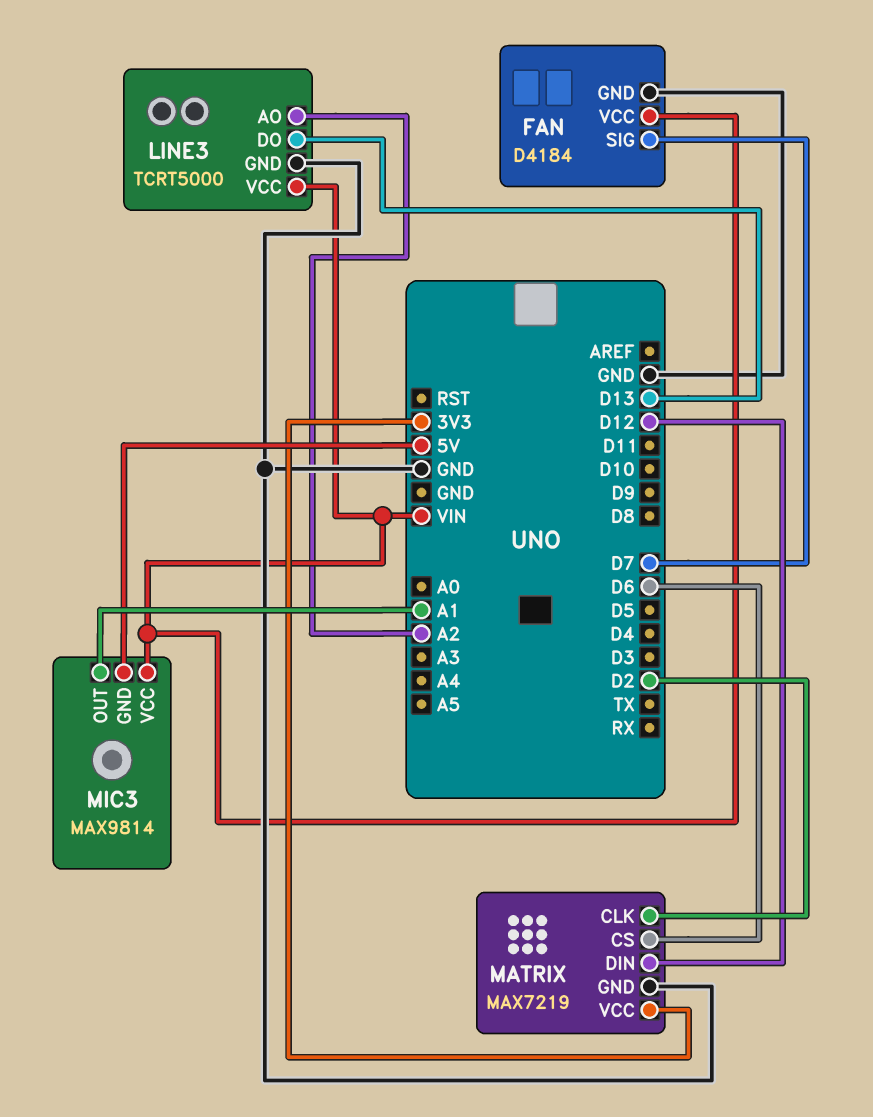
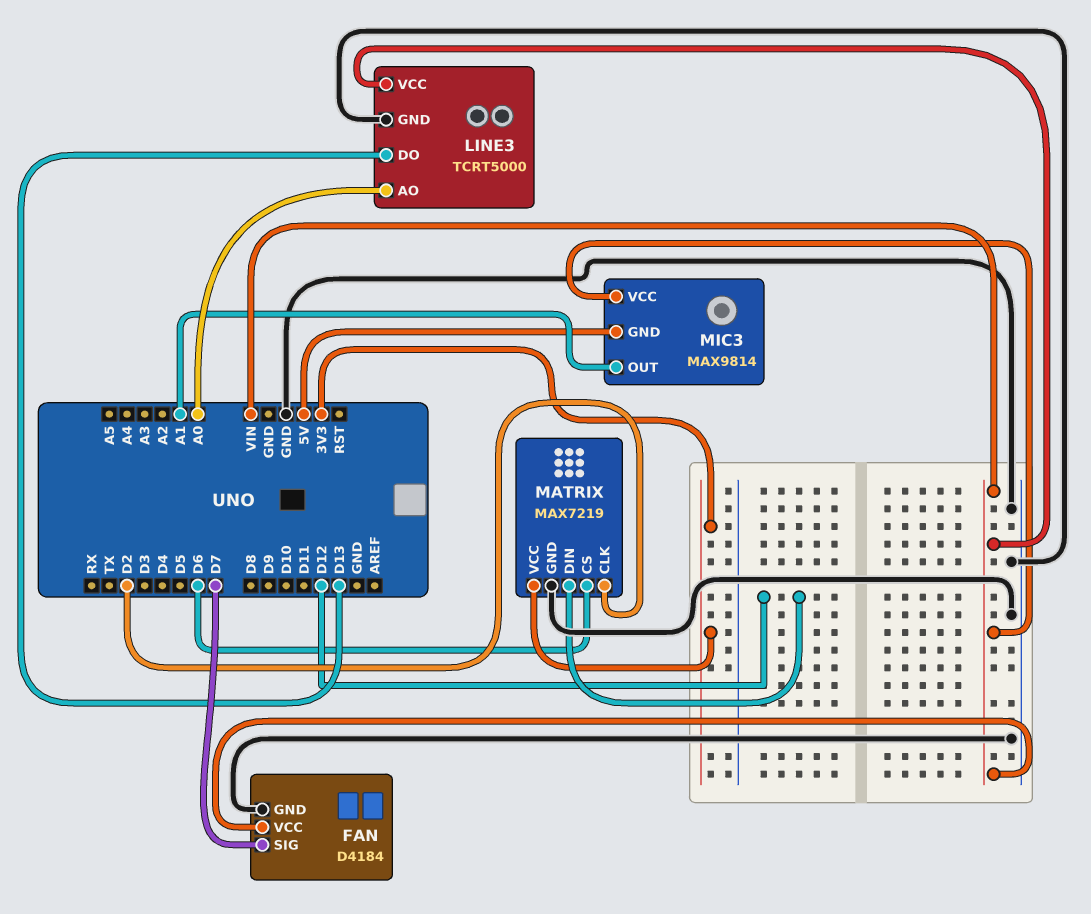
LINE3 pin AO: A2 -> A0

